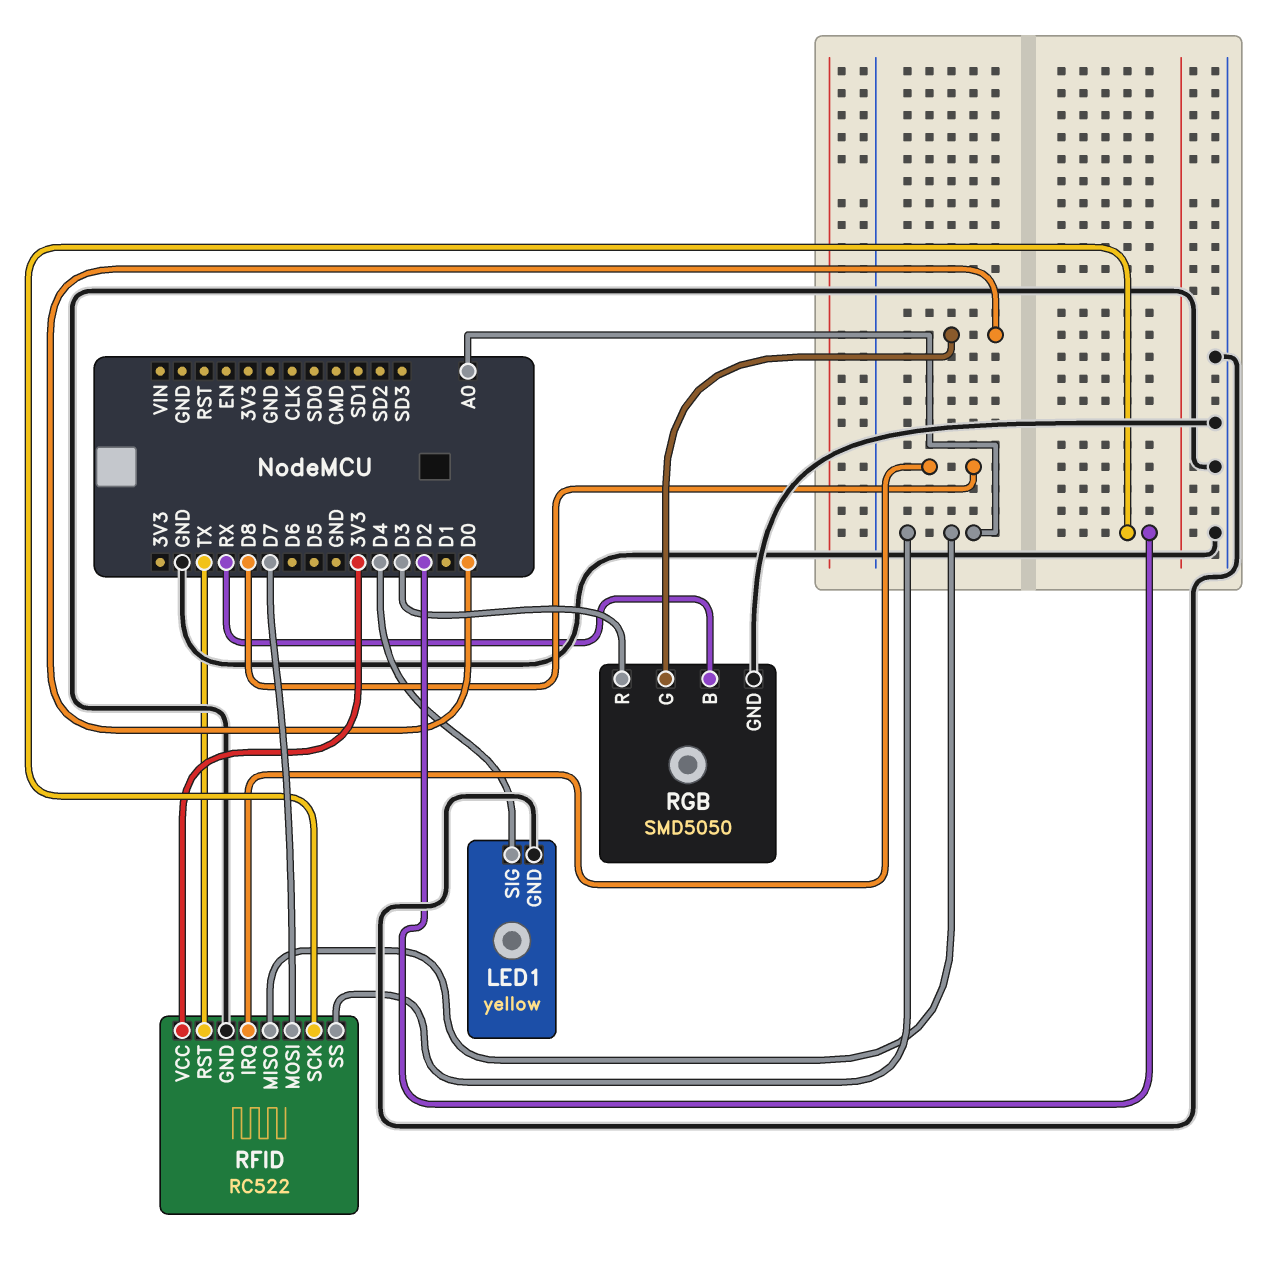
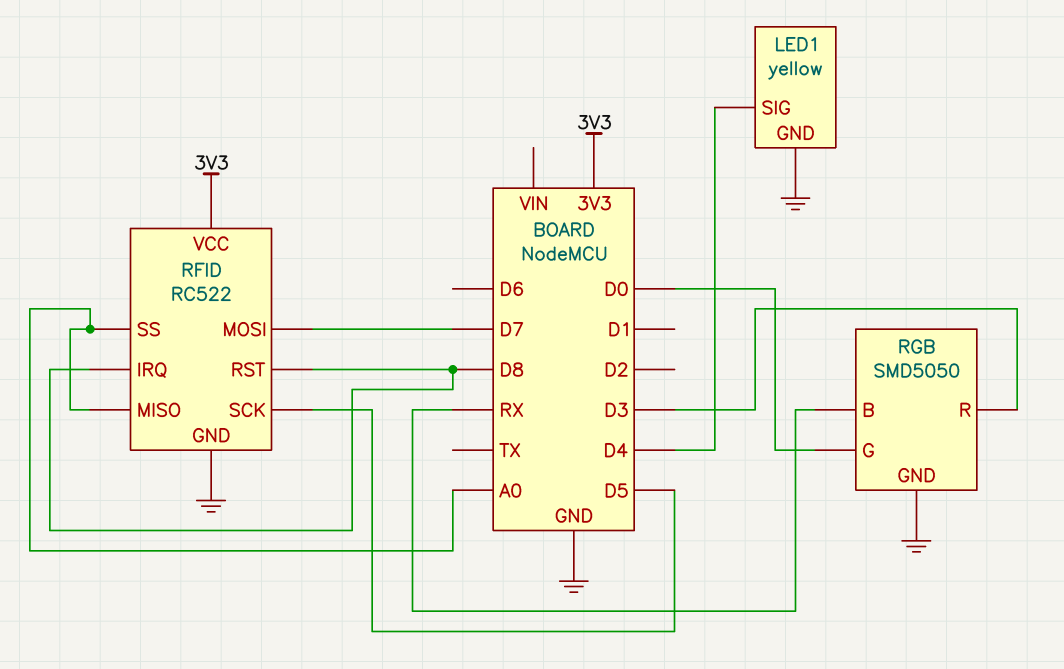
RFID pin RST: TX -> D8
RFID pin SCK: D2 -> D5

